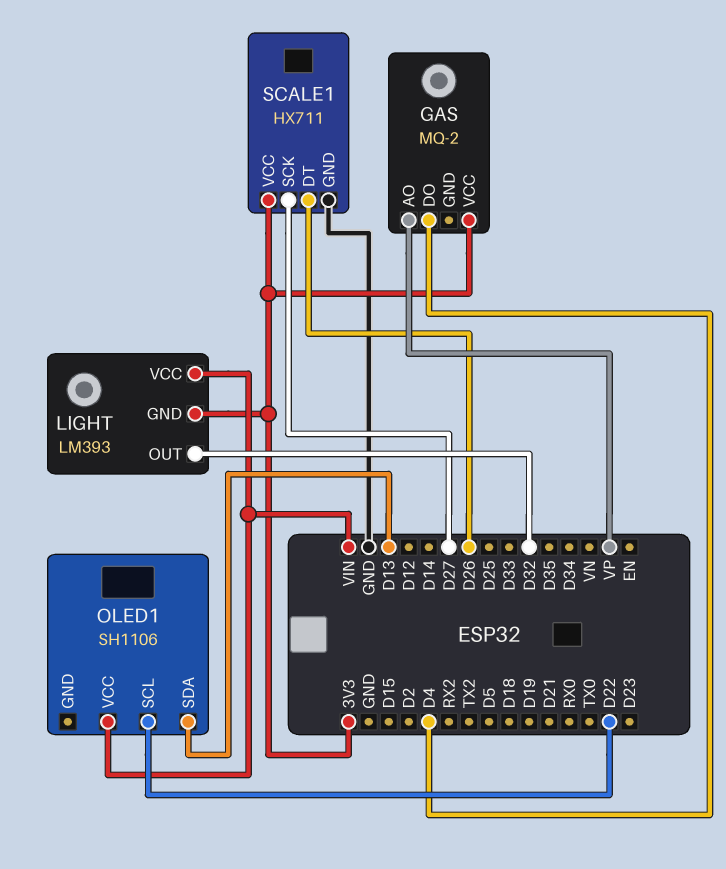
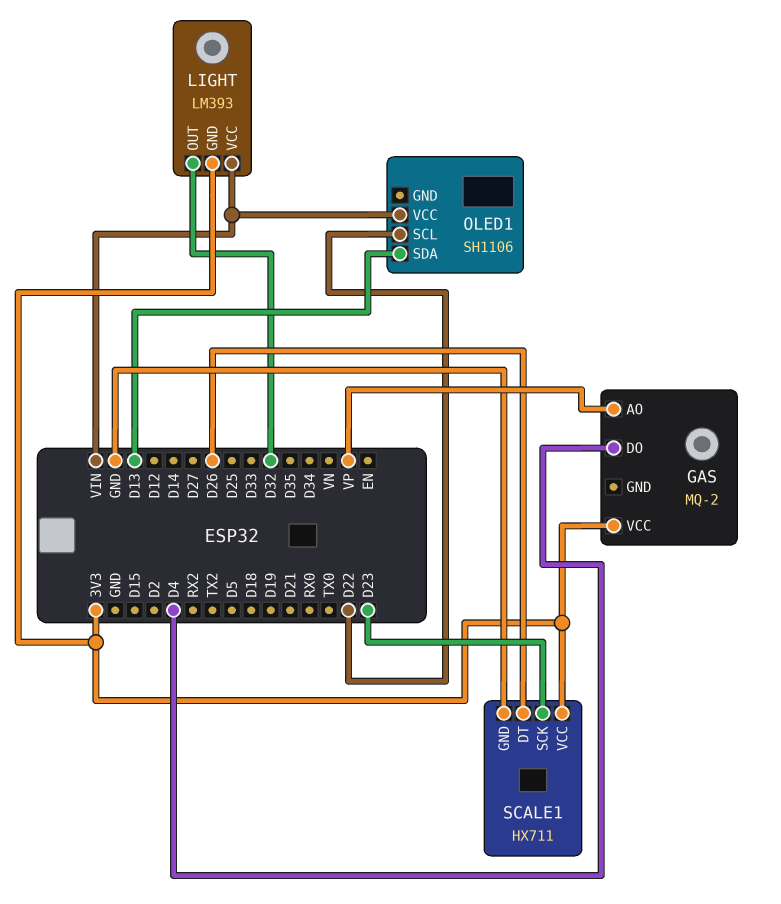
SCALE1 pin SCK: D27 -> D23

